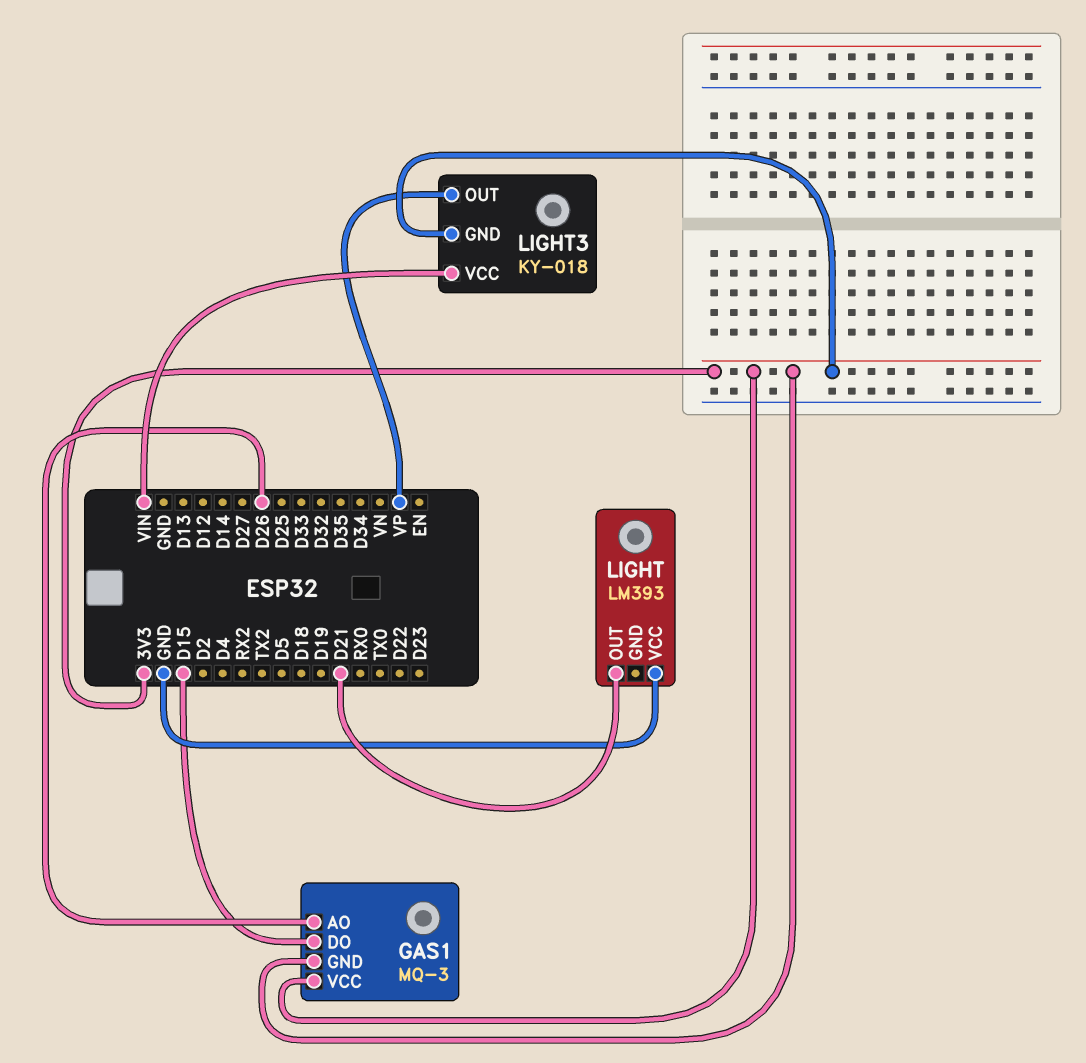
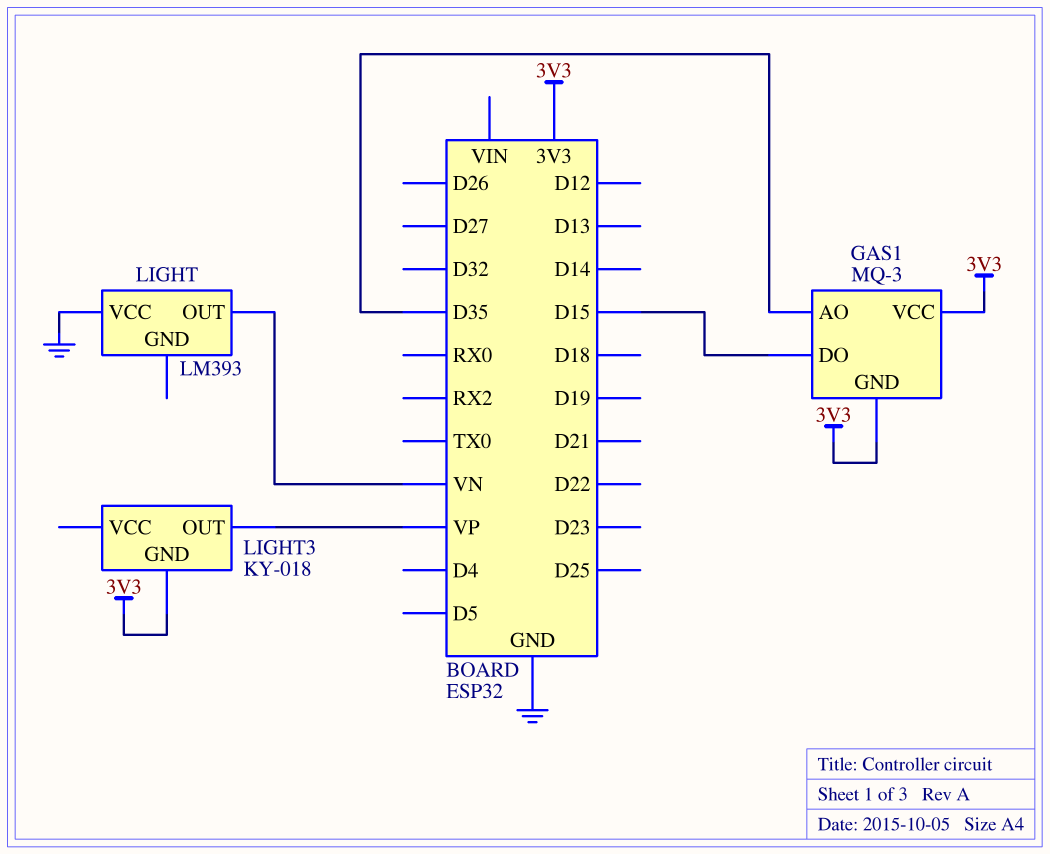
GAS1 pin AO: D26 -> D35
LIGHT pin OUT: D21 -> VN
LIGHT3 pin VCC: VIN -> none

